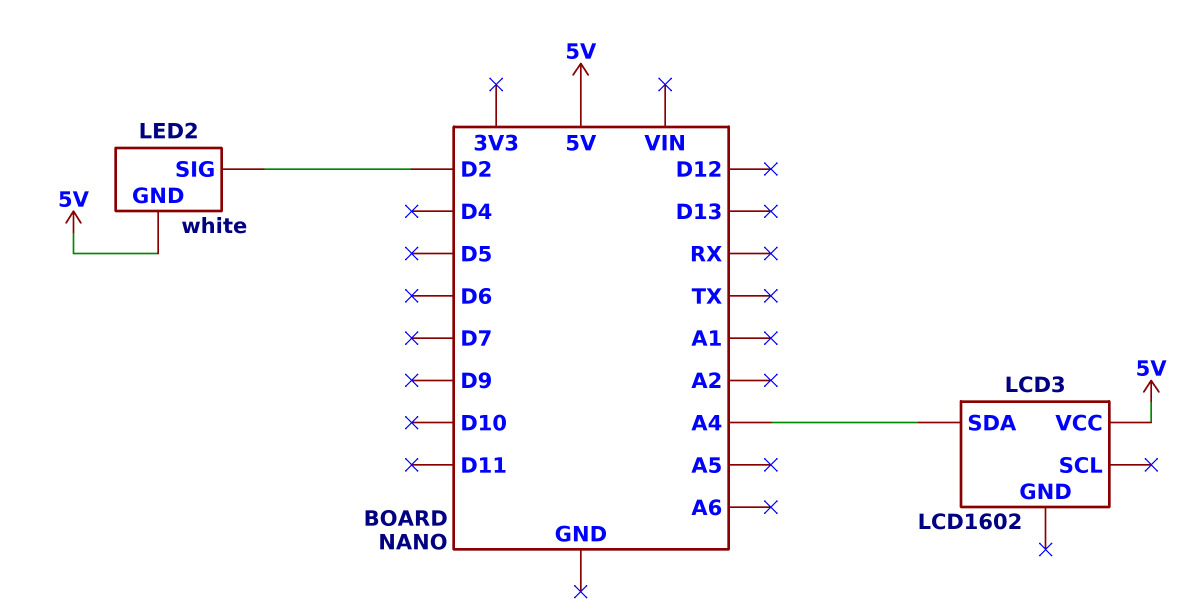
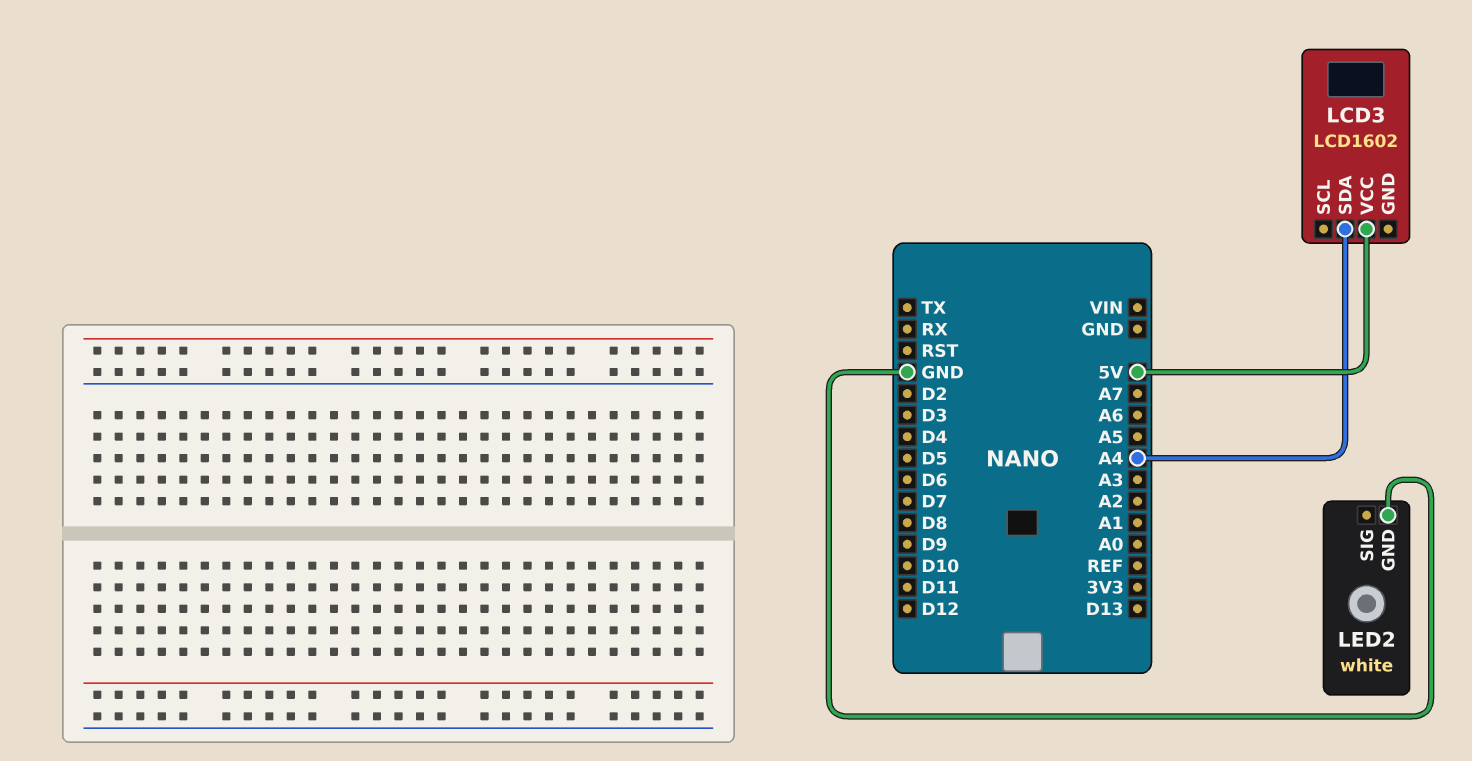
LED2 pin GND: 5V -> GND
LED2 pin SIG: D2 -> none

